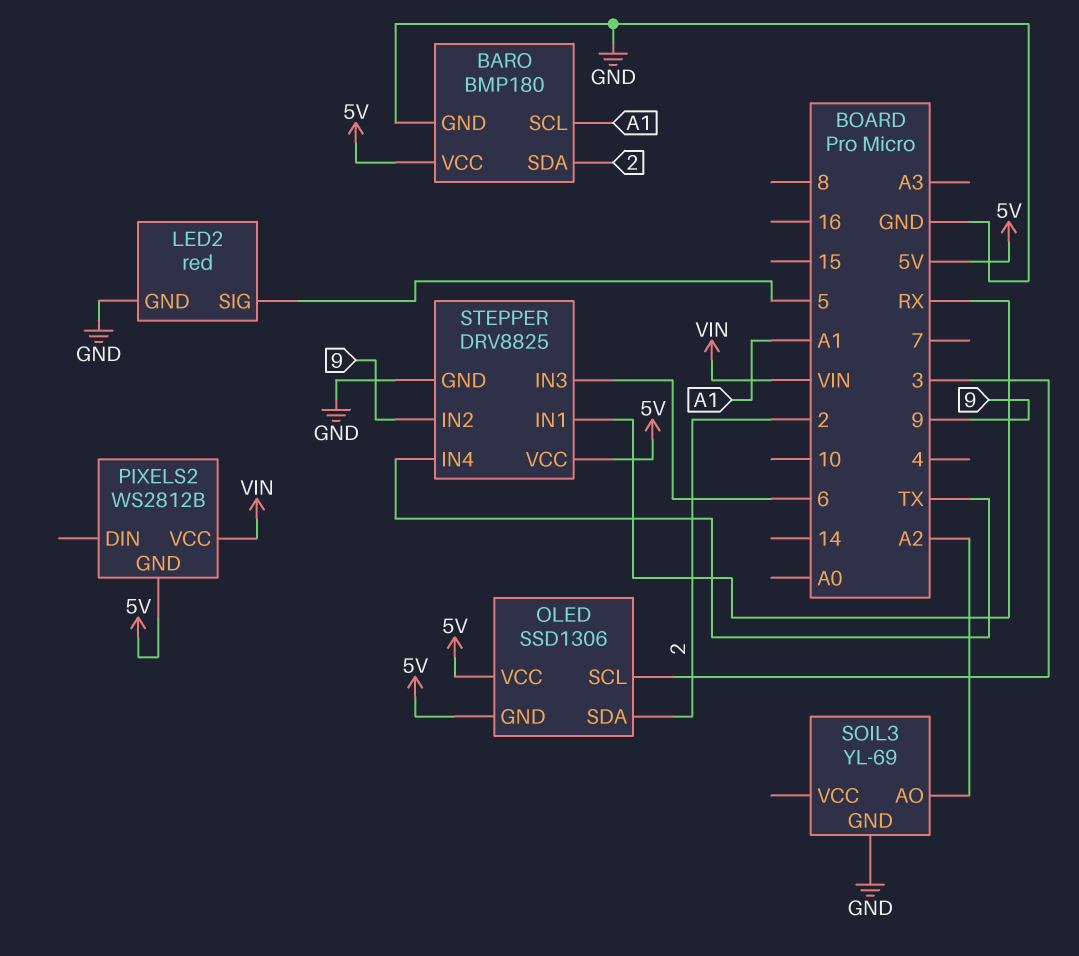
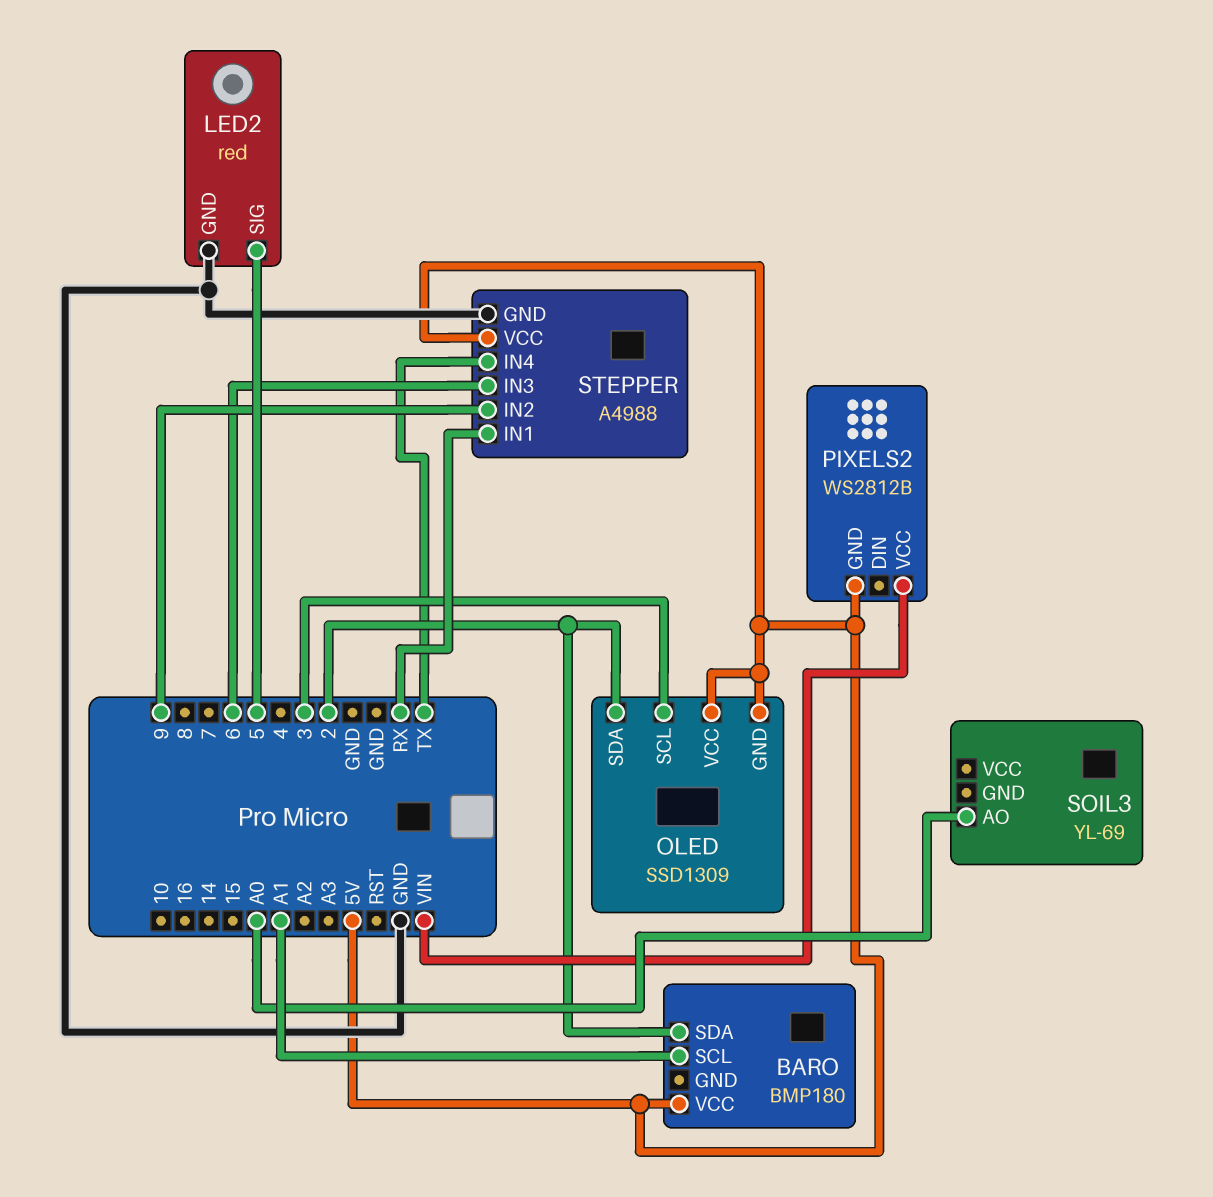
BARO pin GND: GND -> none
OLED: SSD1306 -> SSD1309
SOIL3 pin AO: A2 -> A0
SOIL3 pin GND: GND -> none
STEPPER: DRV8825 -> A4988

